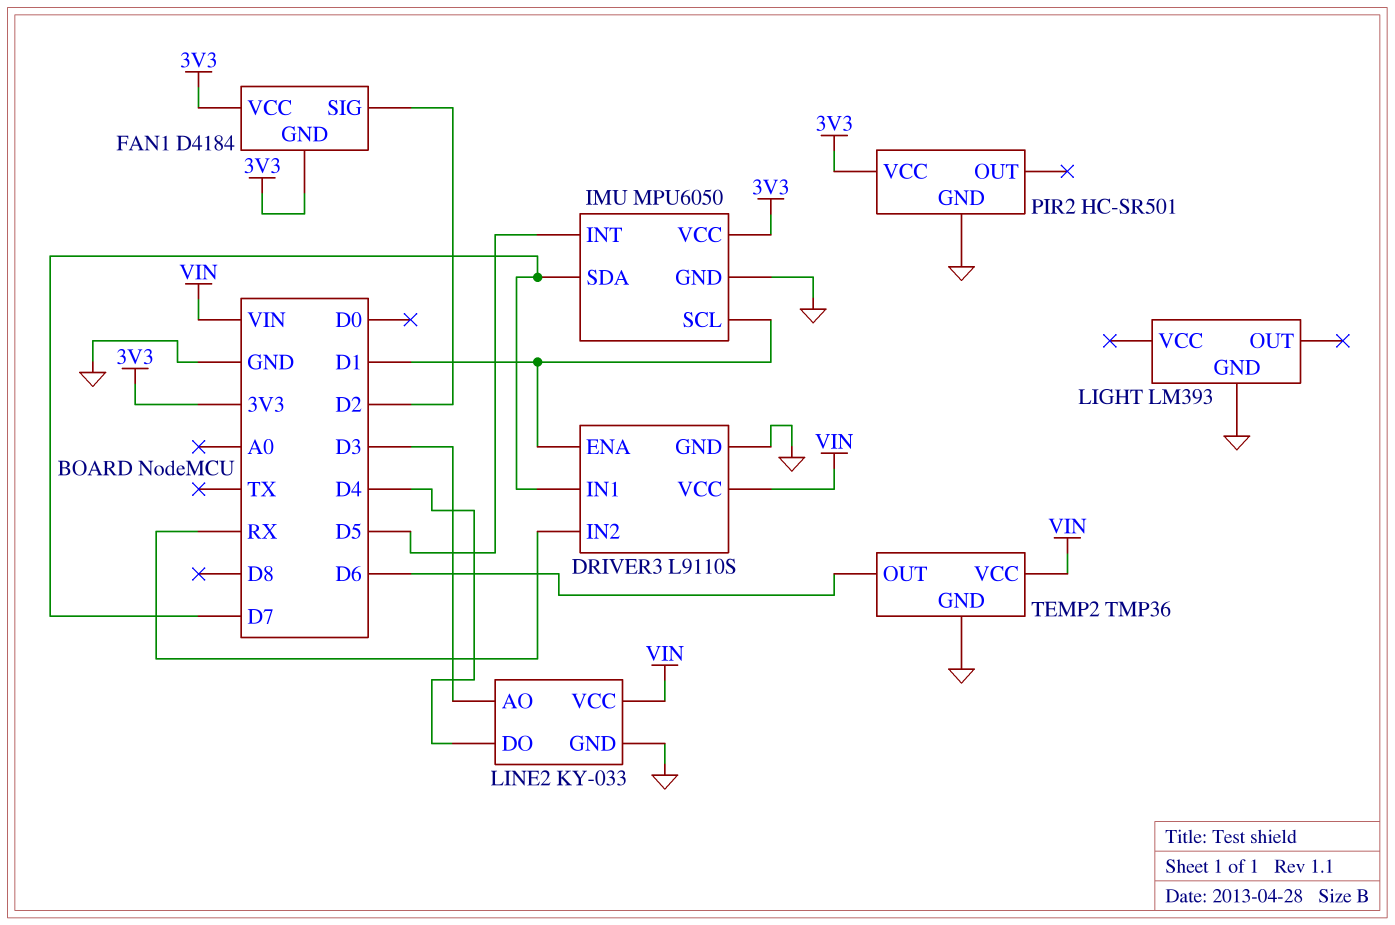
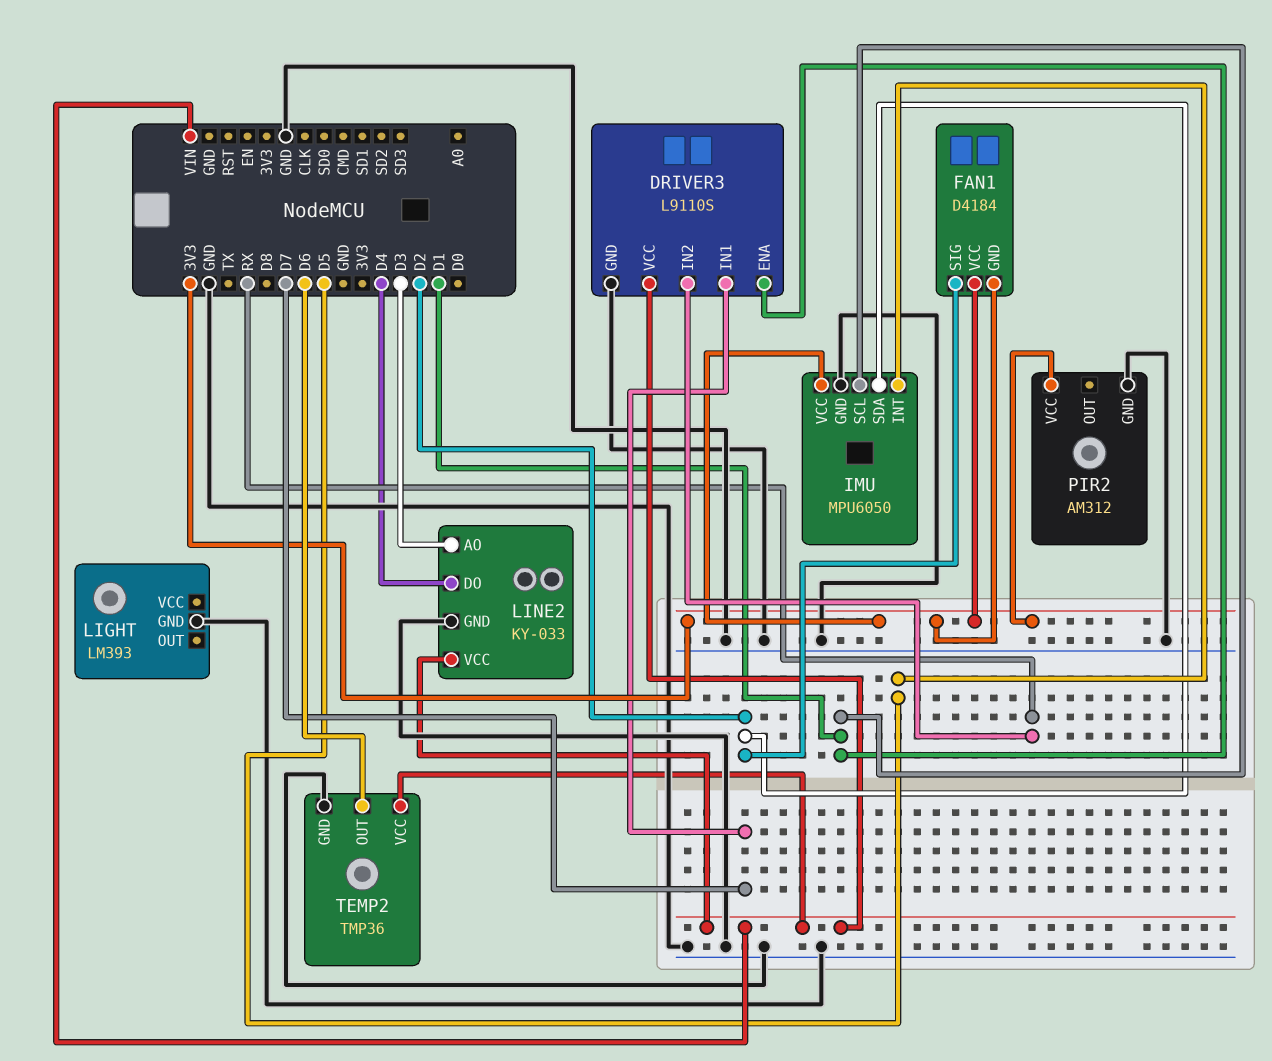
IMU pin SDA: D7 -> D2
PIR2: HC-SR501 -> AM312

